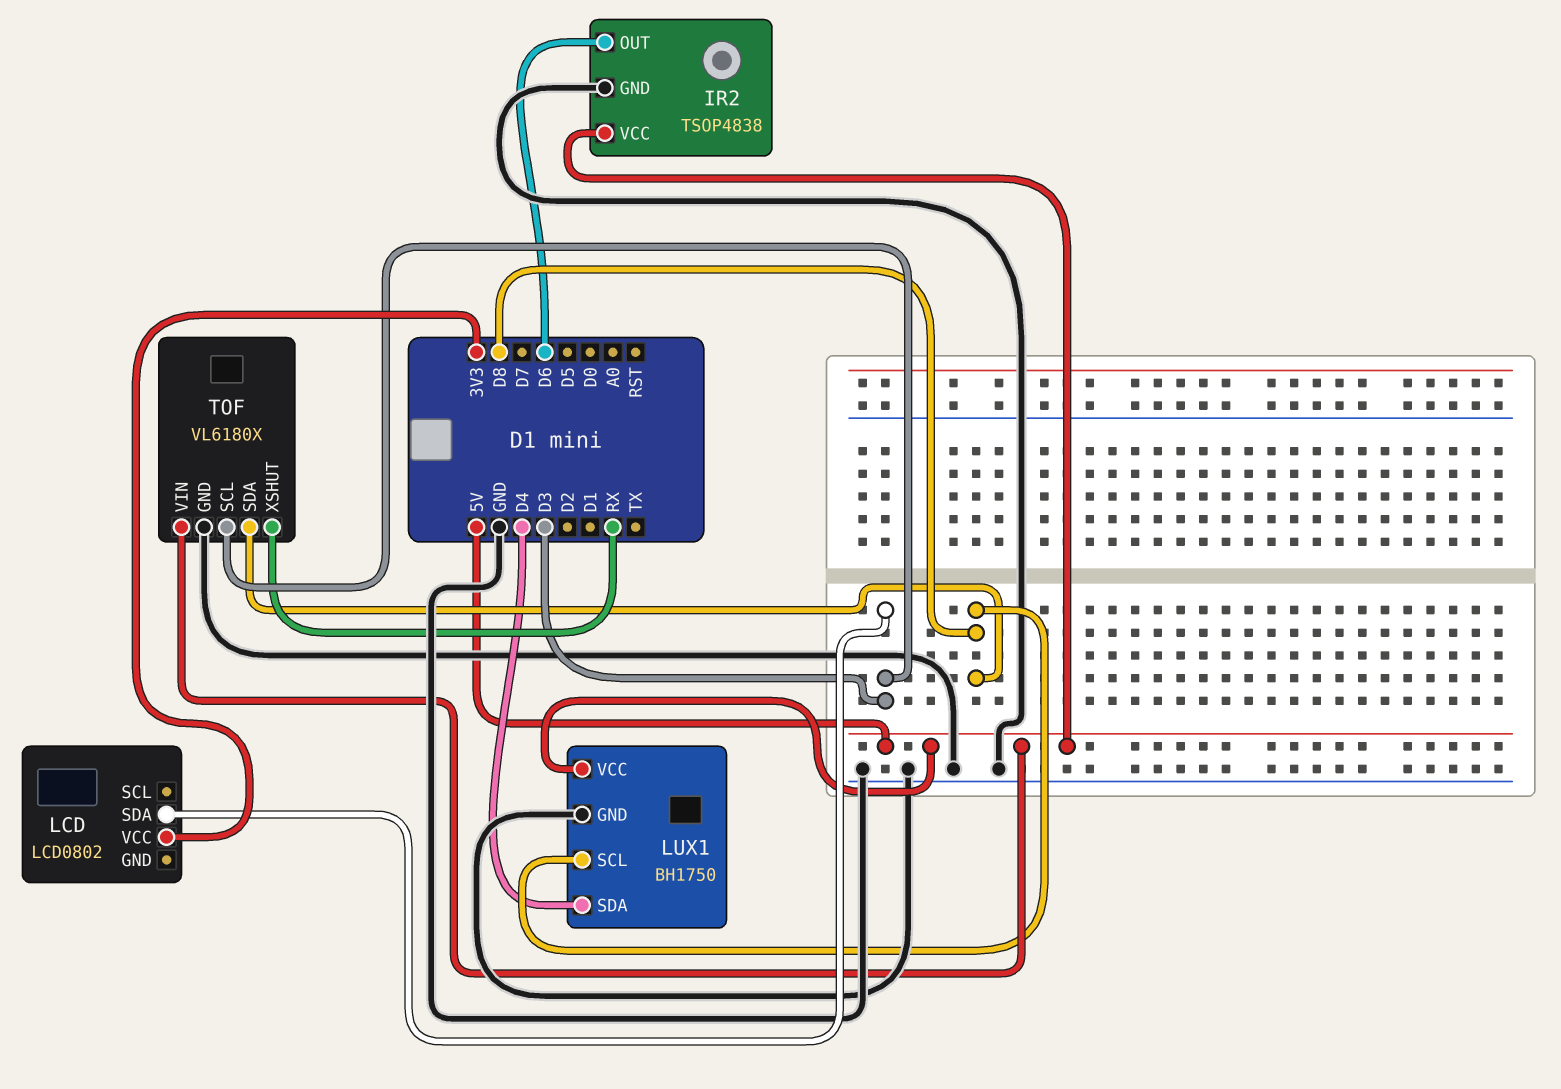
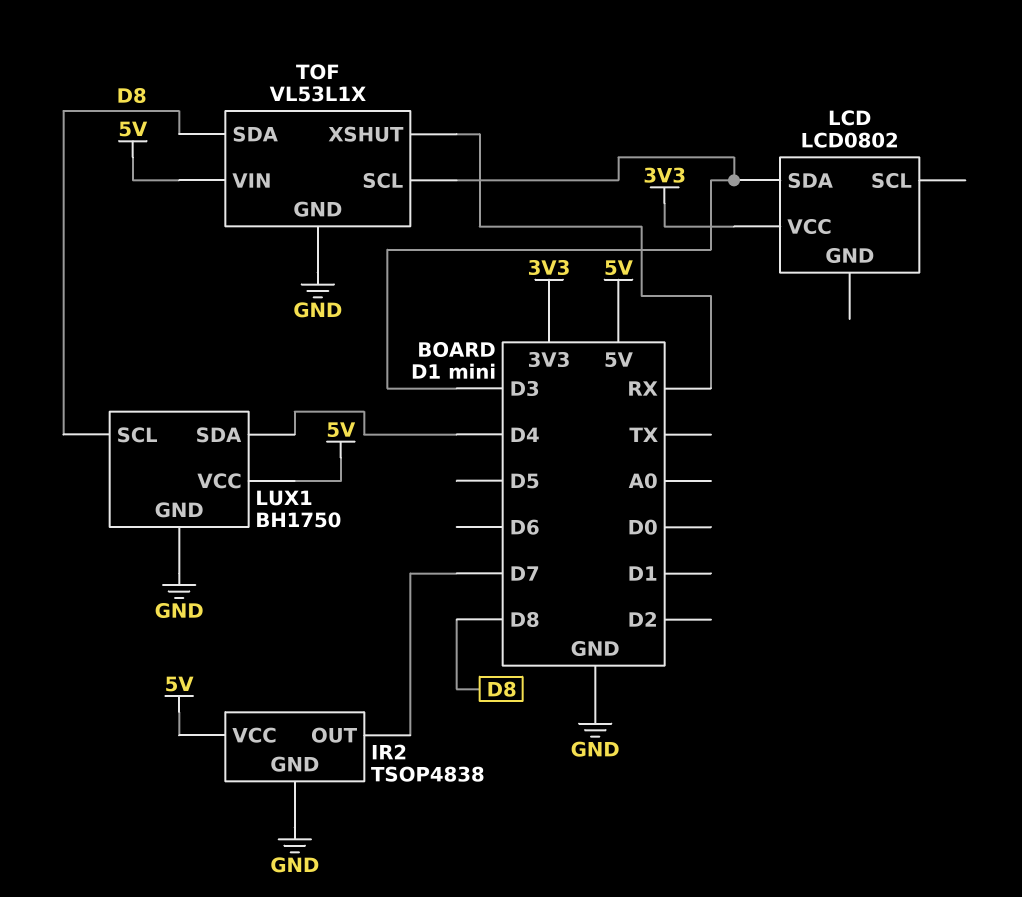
IR2 pin OUT: D6 -> D7
TOF: VL6180X -> VL53L1X

